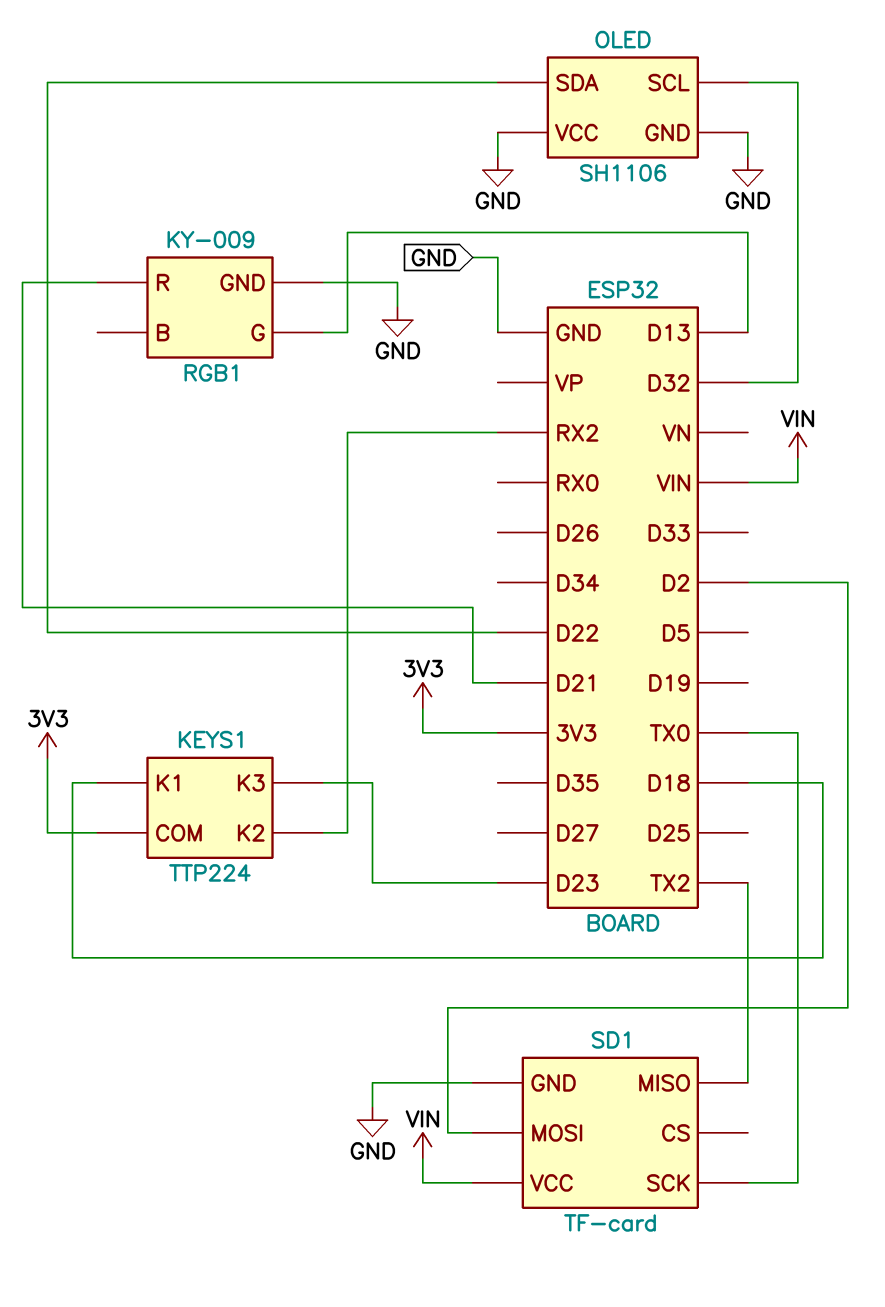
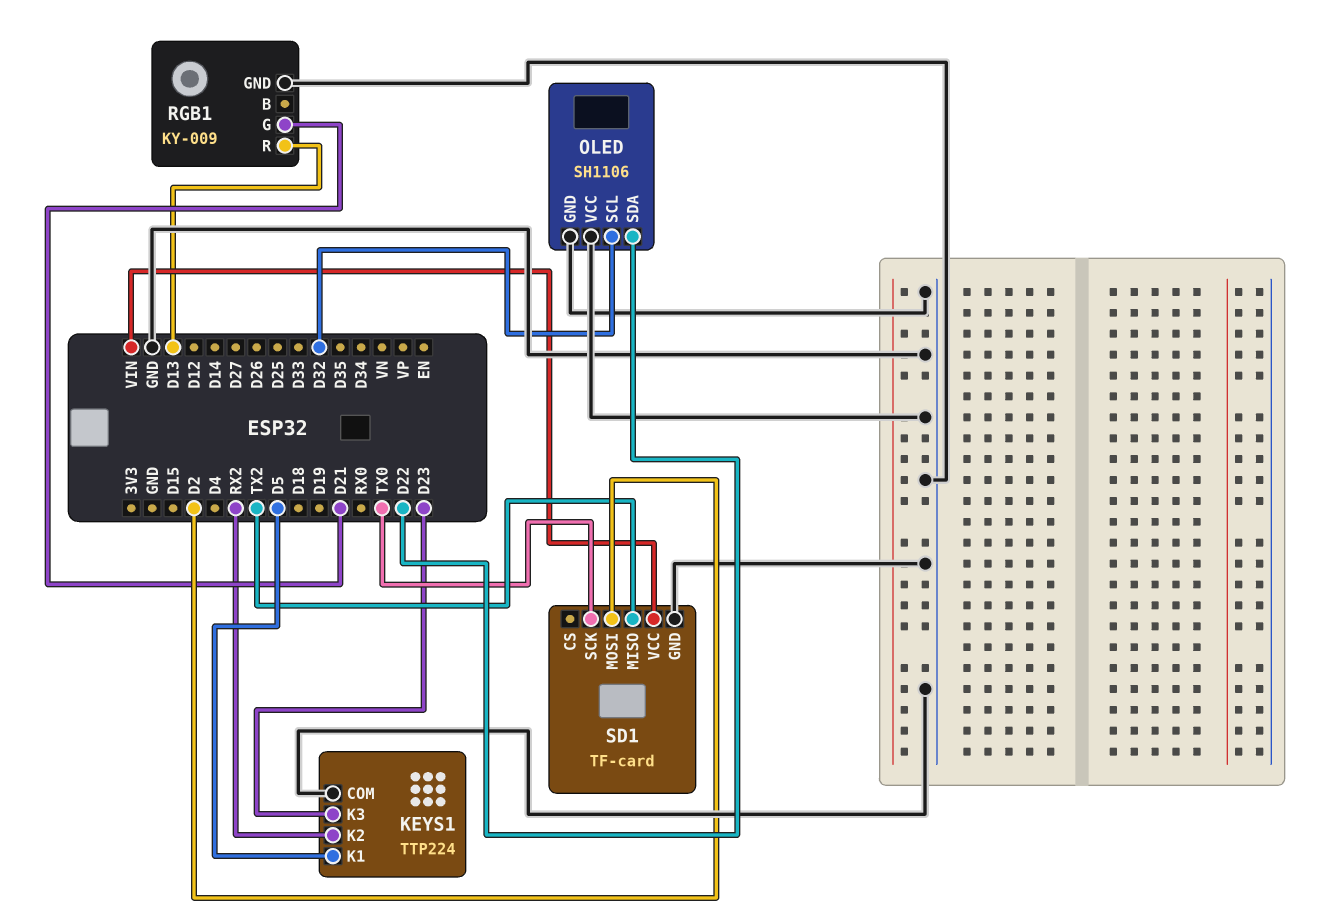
KEYS1 pin COM: 3V3 -> GND
KEYS1 pin K1: D18 -> D5
RGB1 pin G: D13 -> D21
RGB1 pin R: D21 -> D13

